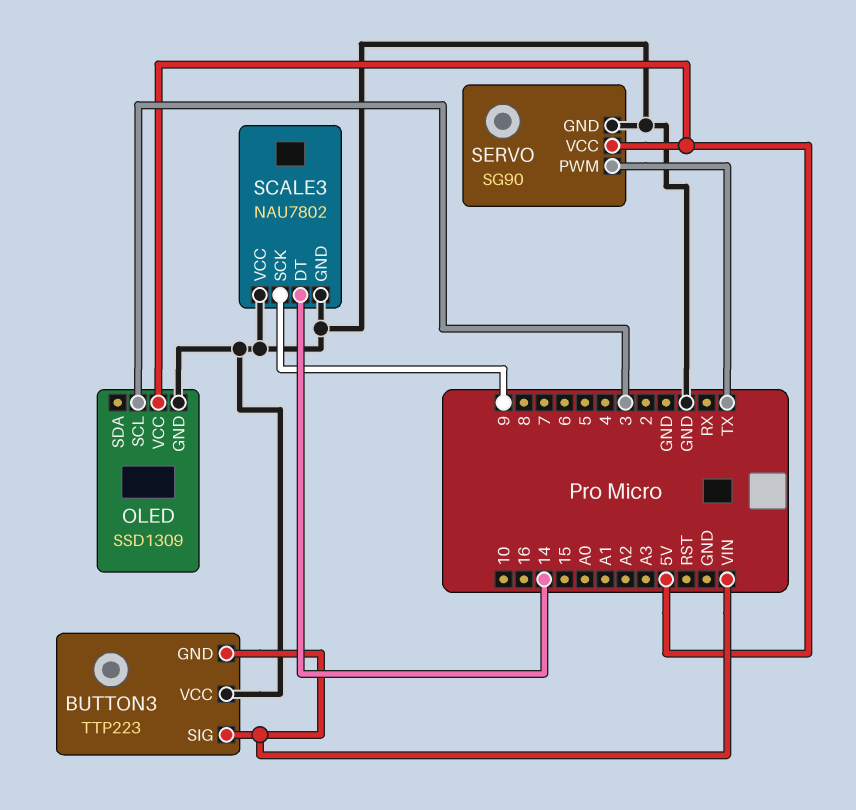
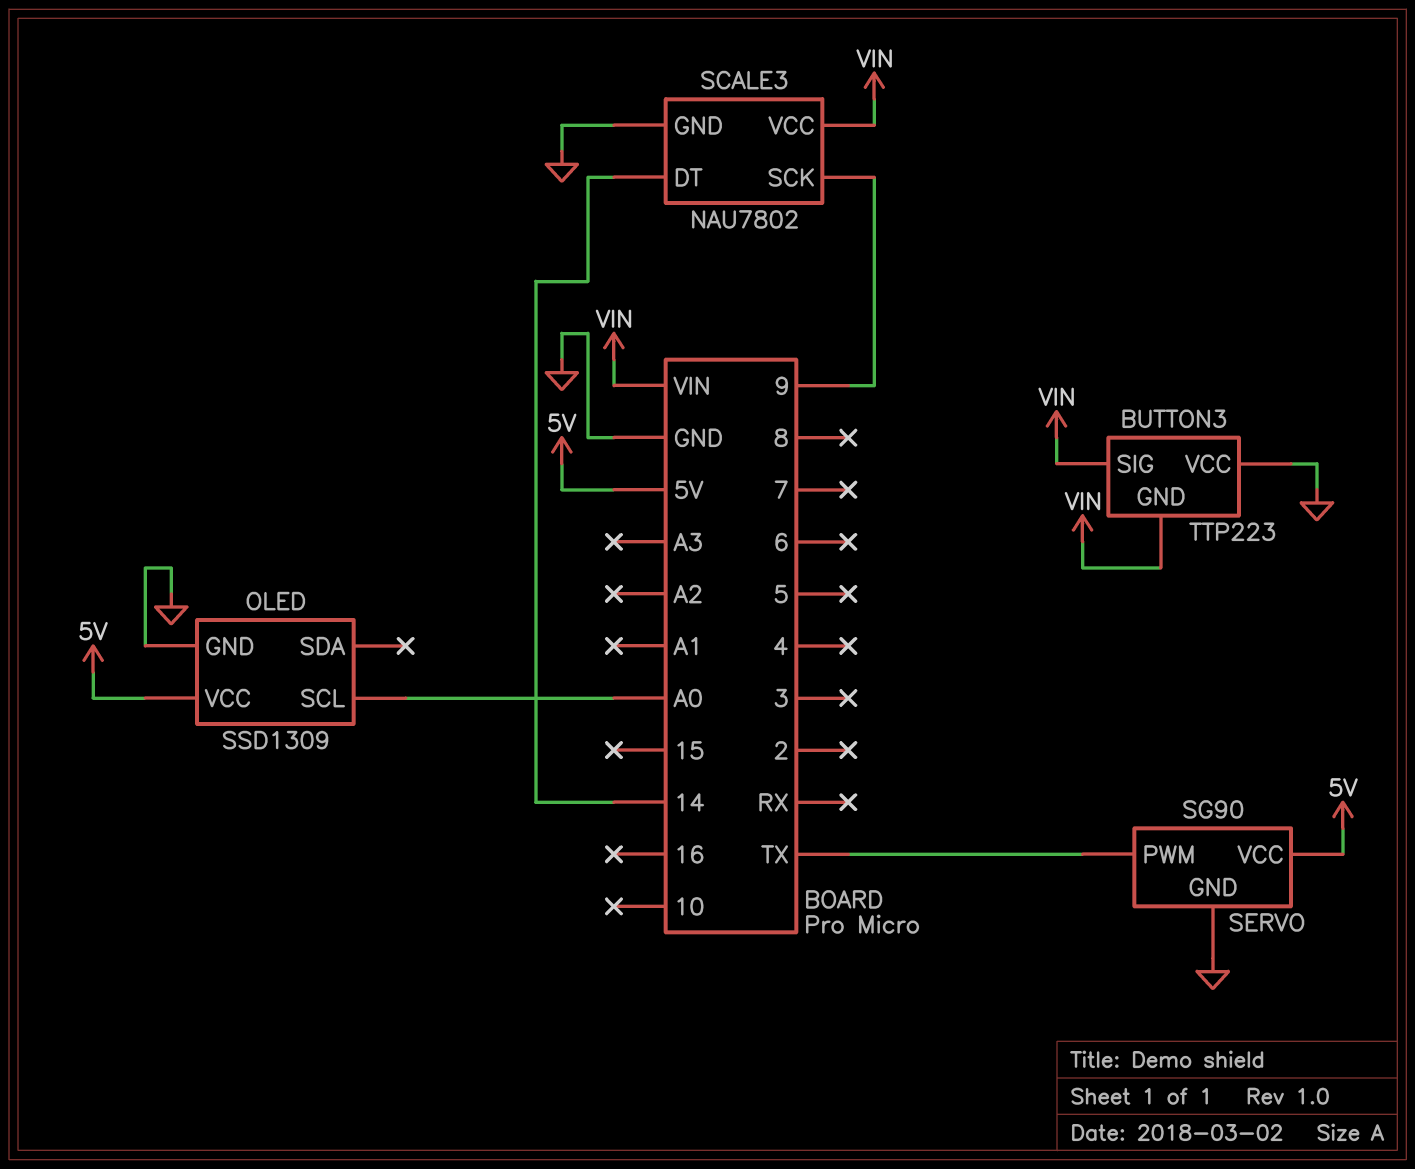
OLED pin SCL: 3 -> A0
SCALE3 pin VCC: GND -> VIN

